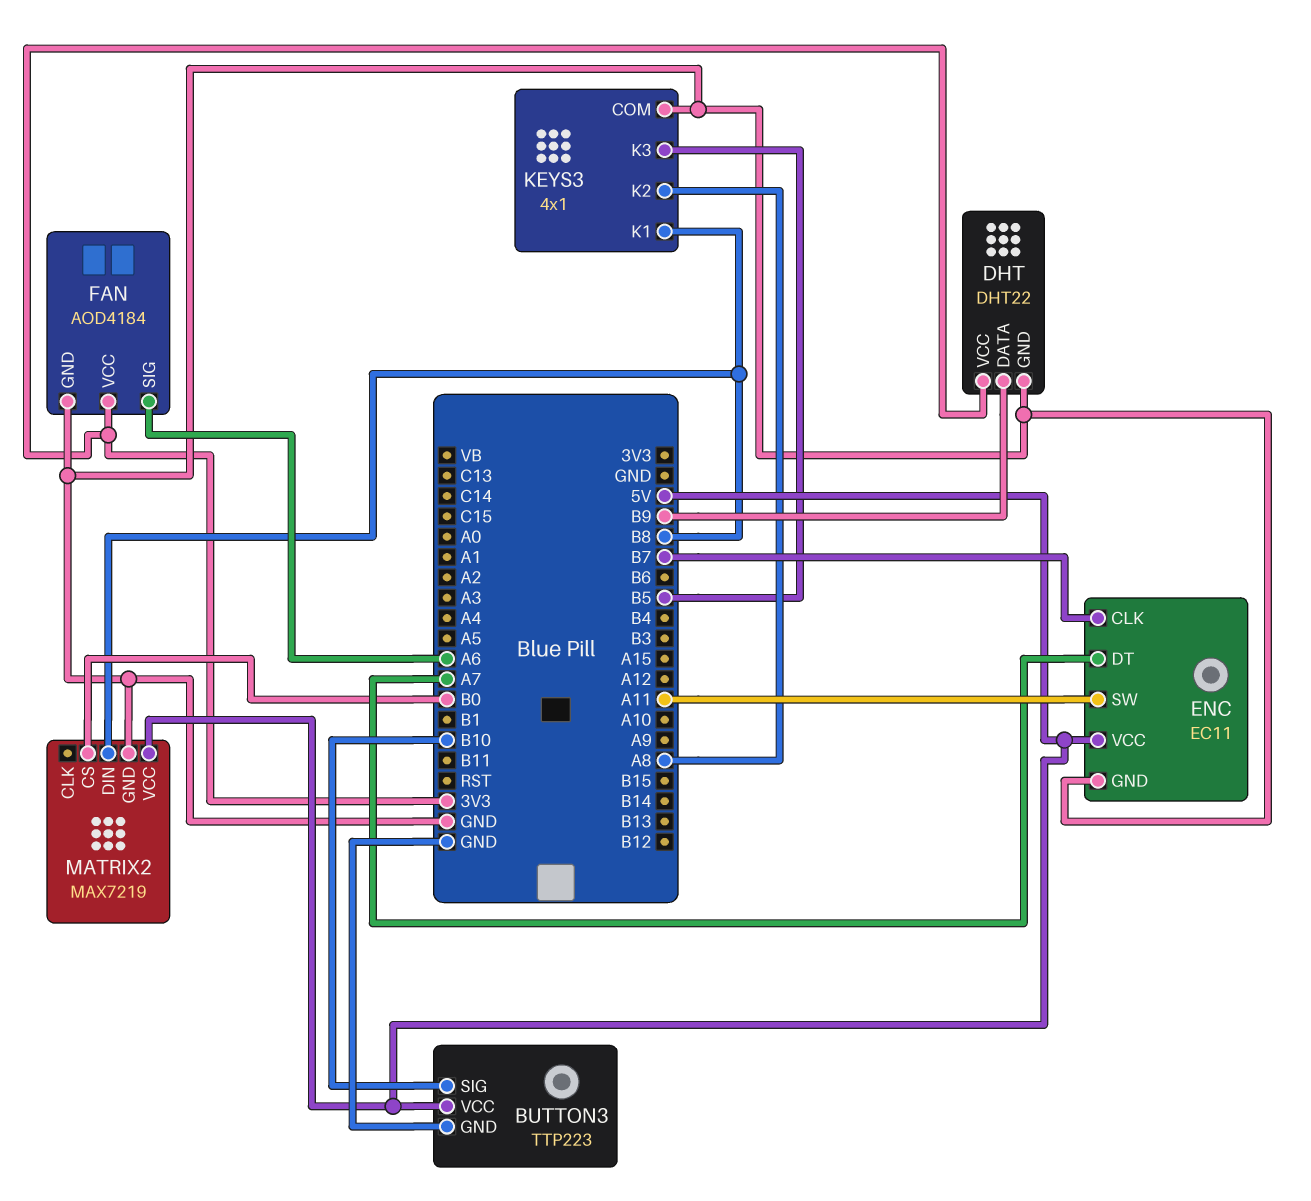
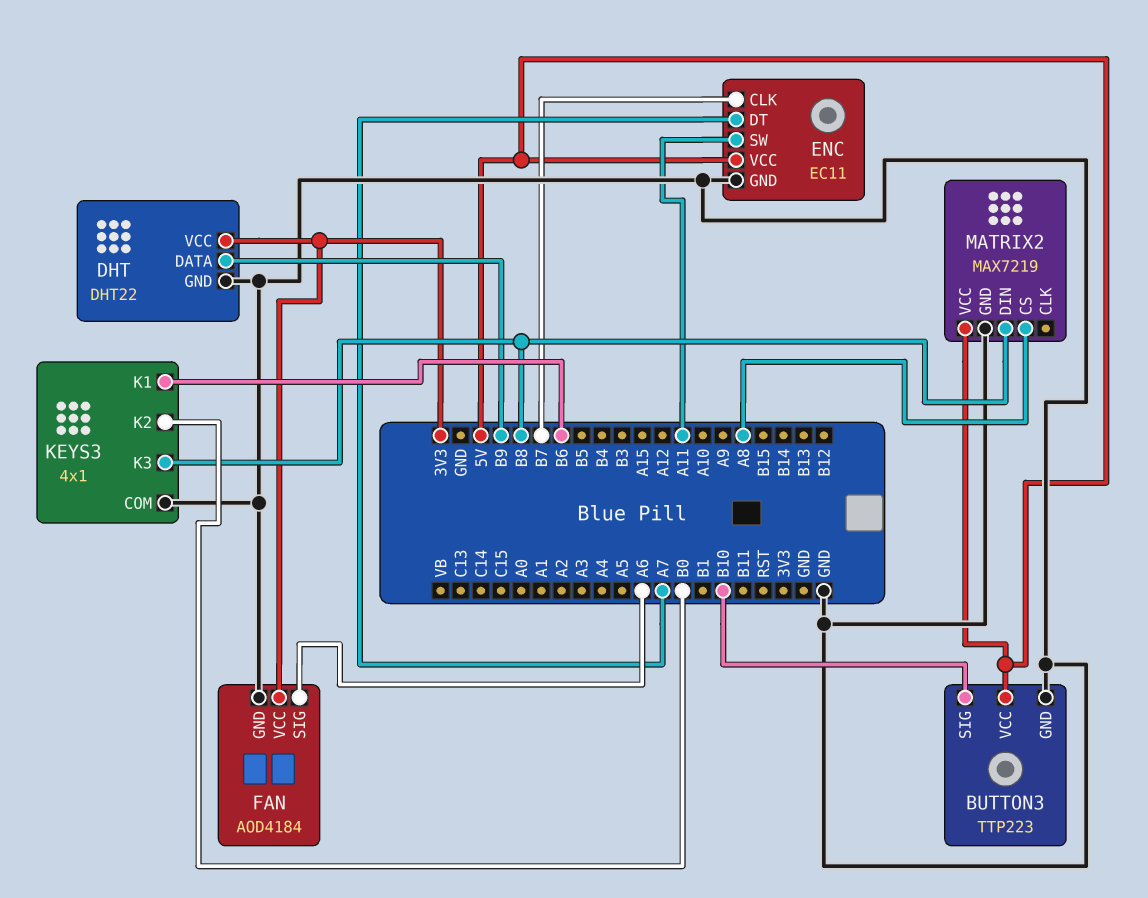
KEYS3 pin K1: B8 -> B6
KEYS3 pin K2: A8 -> B0
KEYS3 pin K3: B5 -> B8
MATRIX2 pin CS: B0 -> A8

